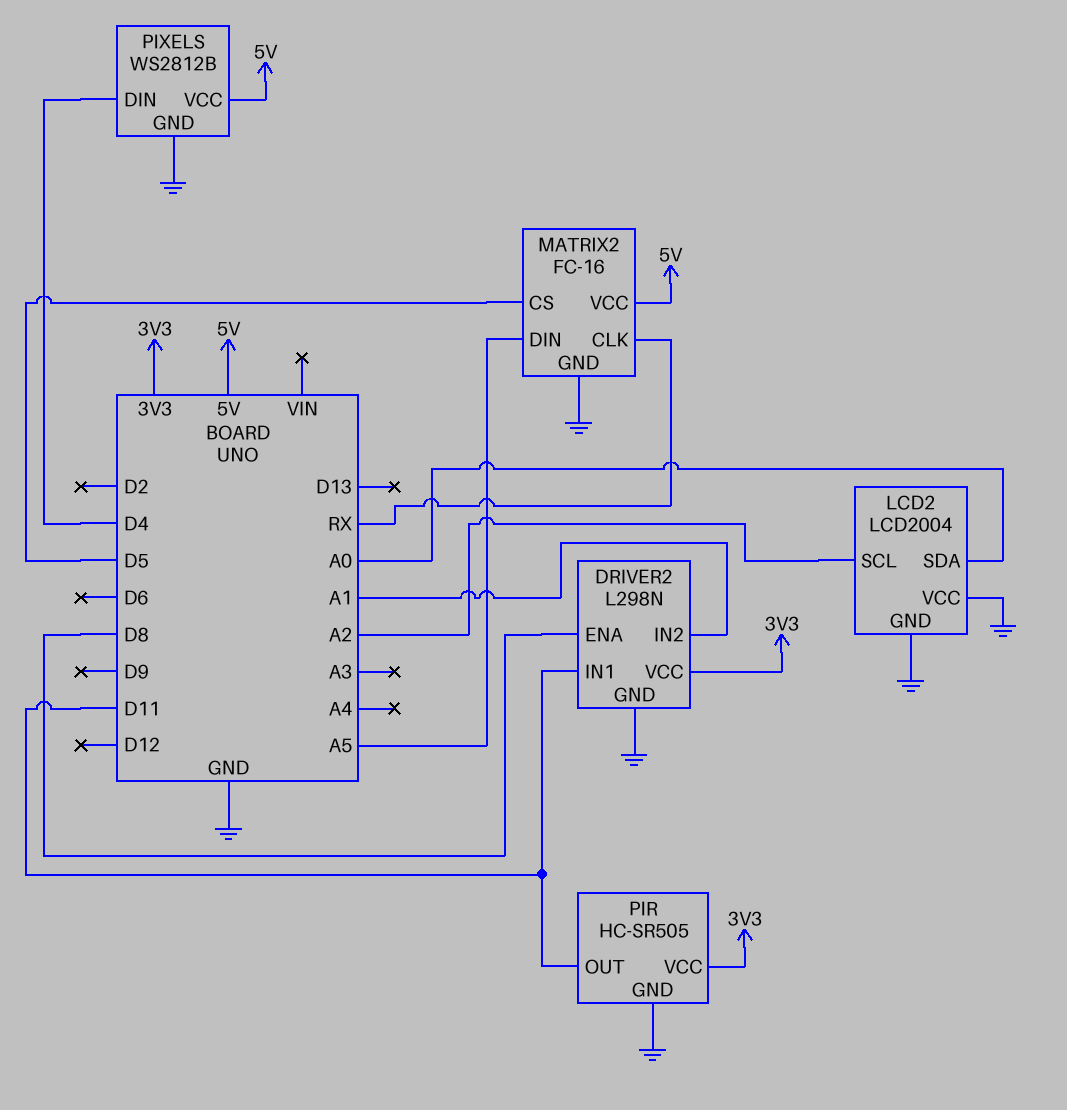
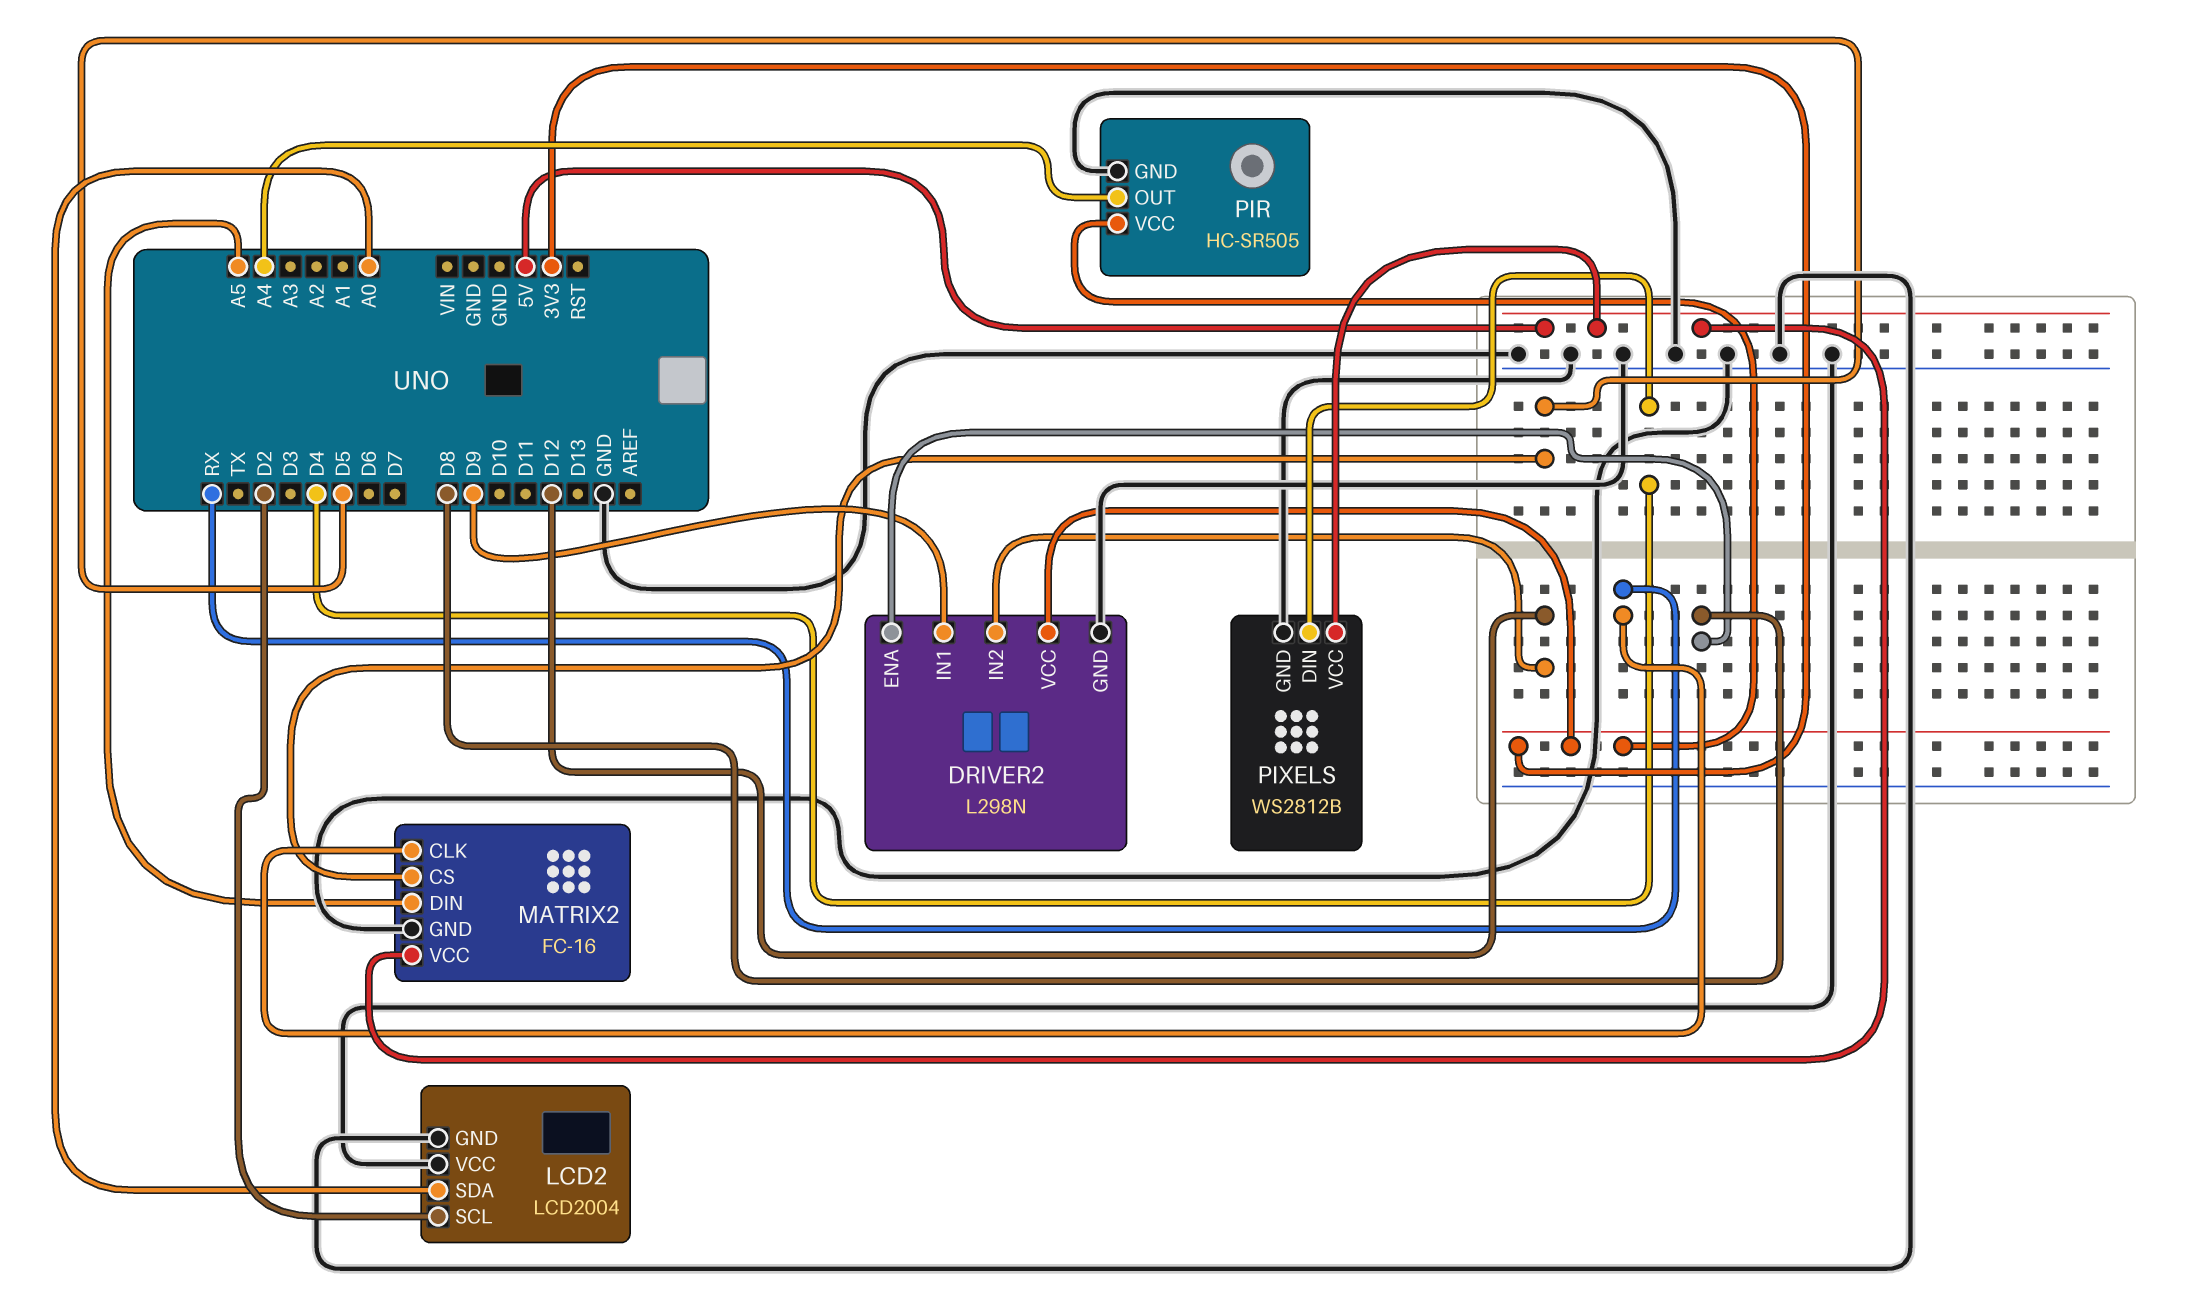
DRIVER2 pin IN1: D11 -> D9
DRIVER2 pin IN2: A1 -> D12
LCD2 pin SCL: A2 -> D2
PIR pin OUT: D11 -> A4

